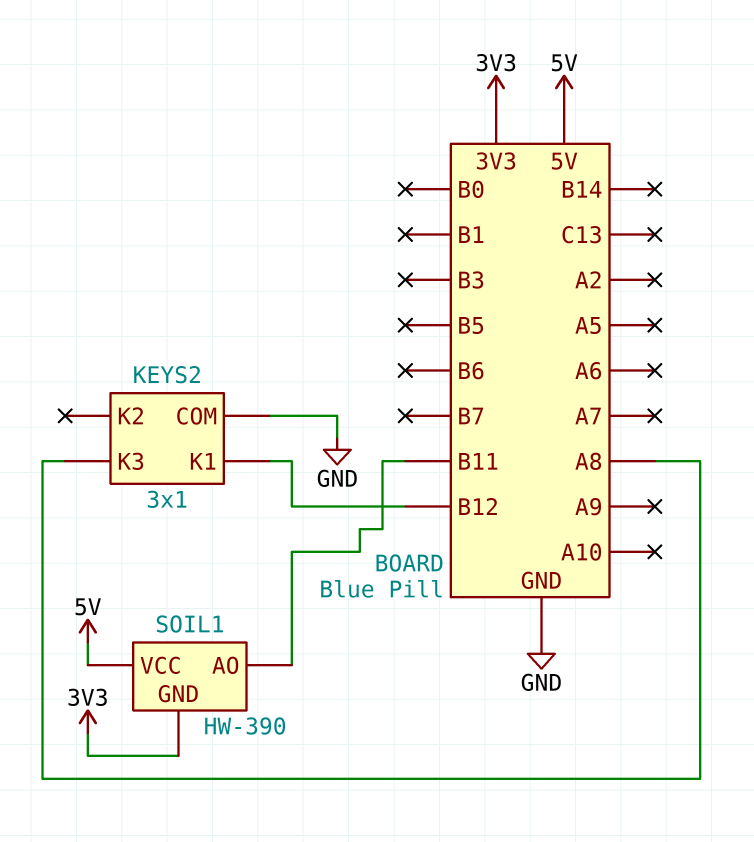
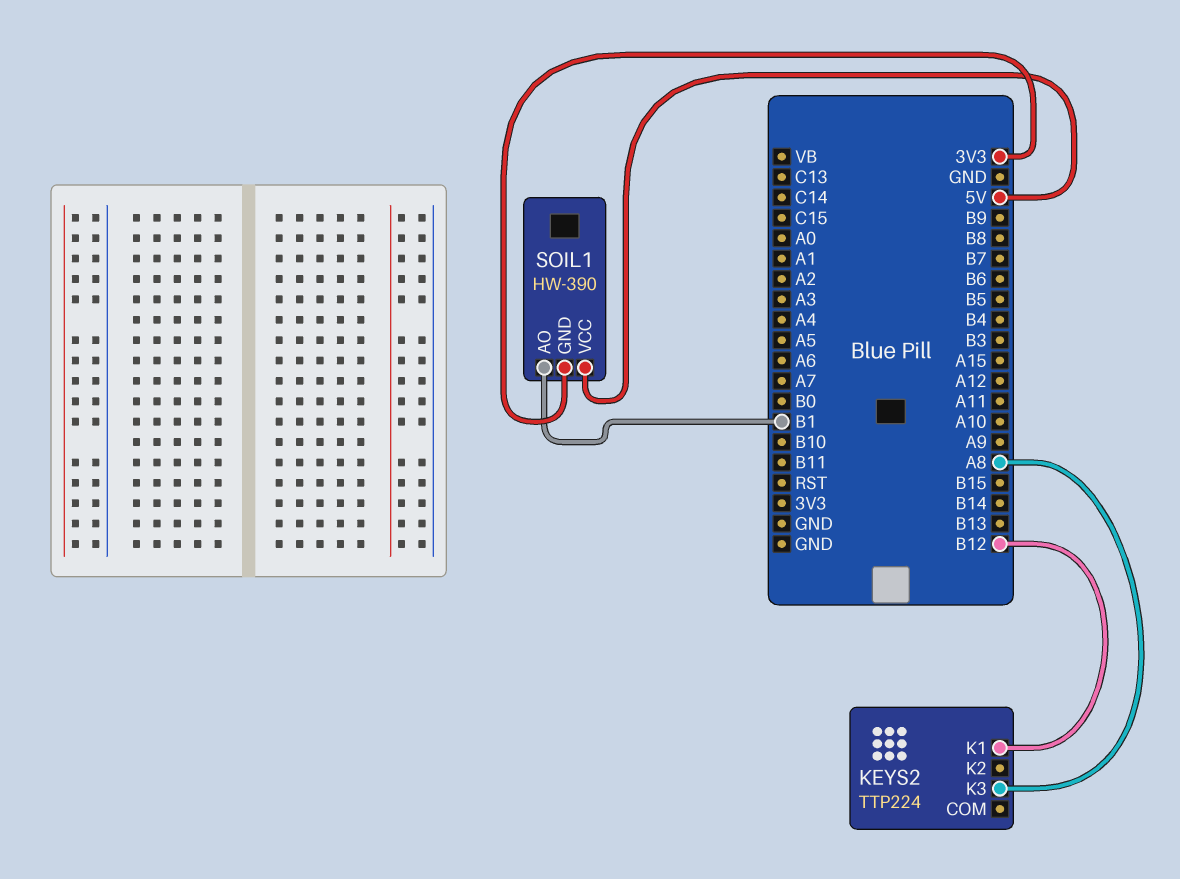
KEYS2: 3x1 -> TTP224
KEYS2 pin COM: GND -> none
SOIL1 pin AO: B11 -> B1

